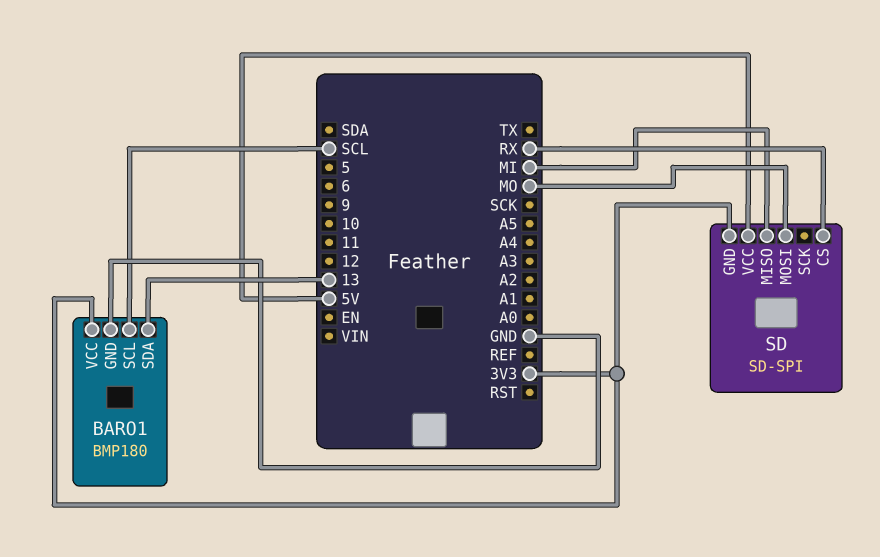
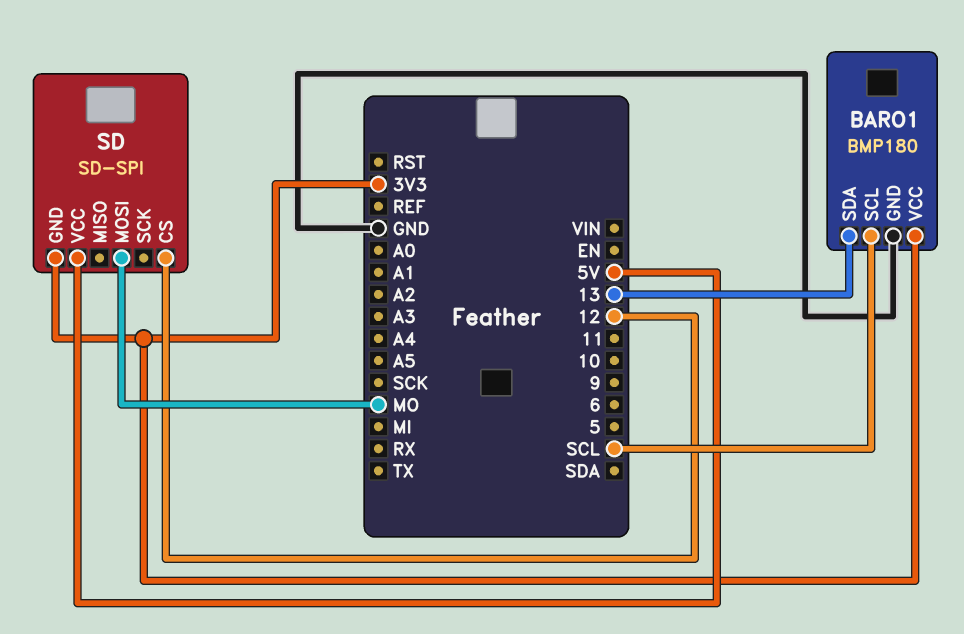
SD pin CS: RX -> 12
SD pin MISO: MI -> none

